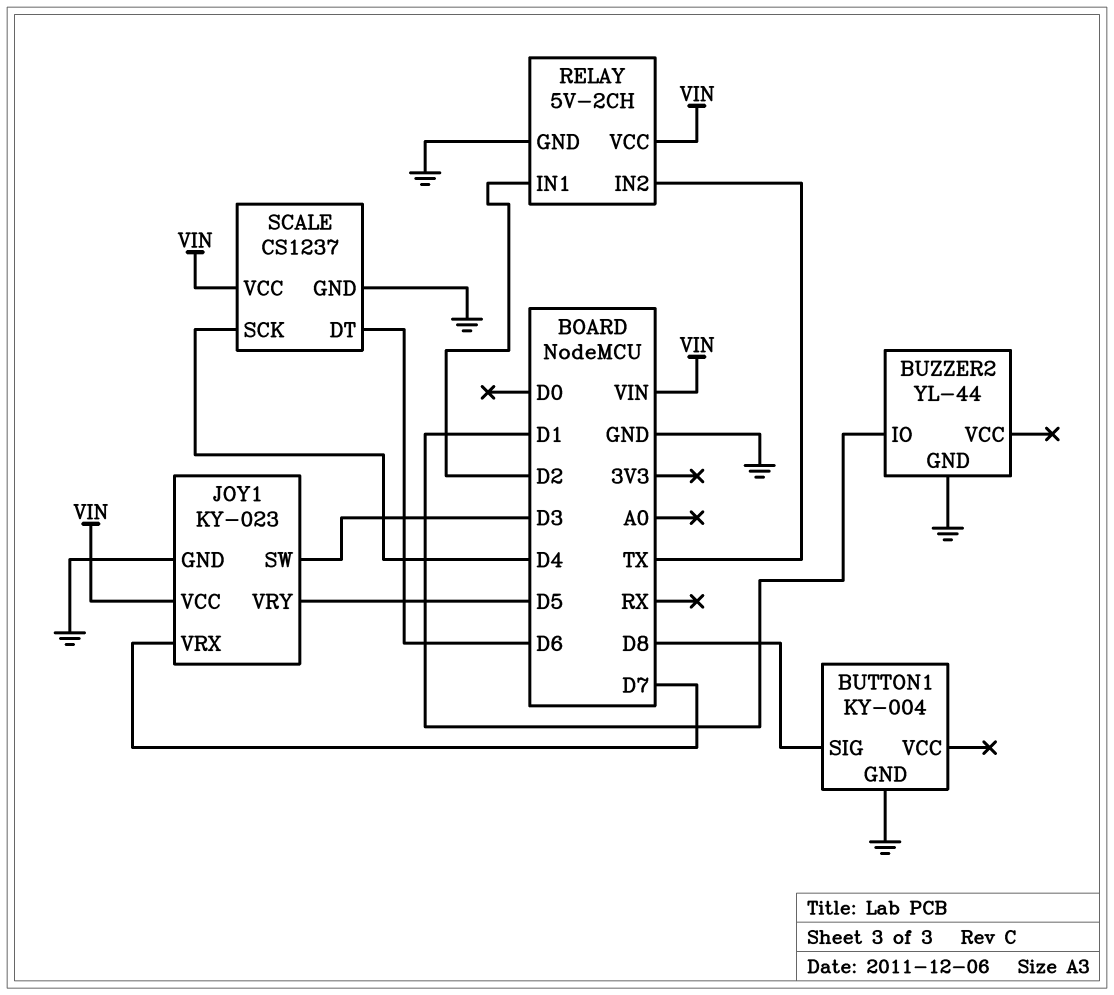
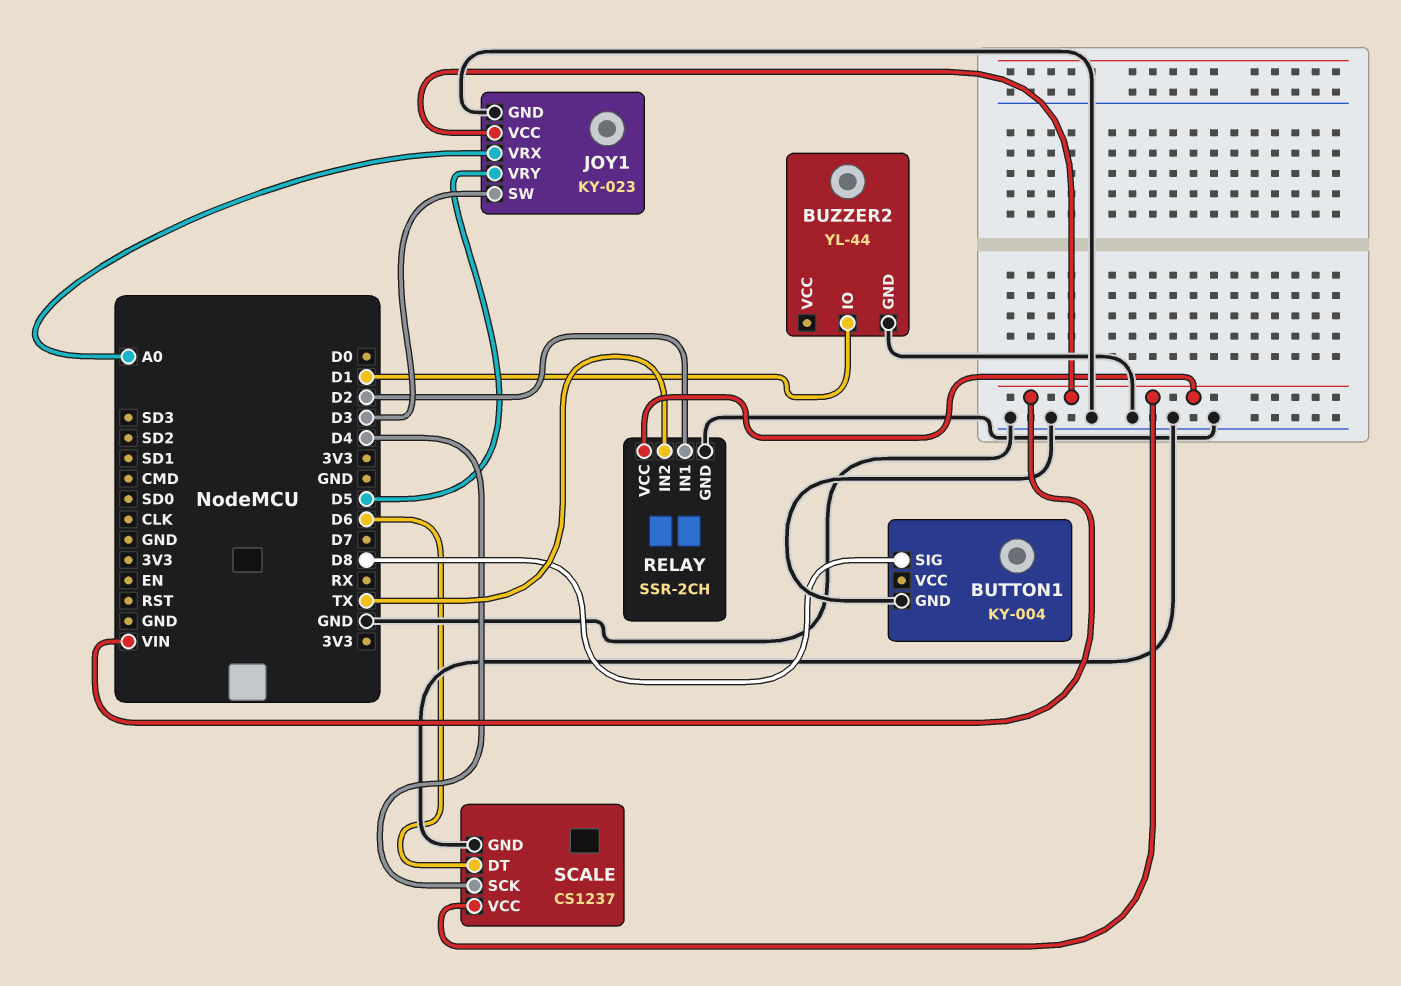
JOY1 pin VRX: D7 -> A0
RELAY: 5V-2CH -> SSR-2CH

